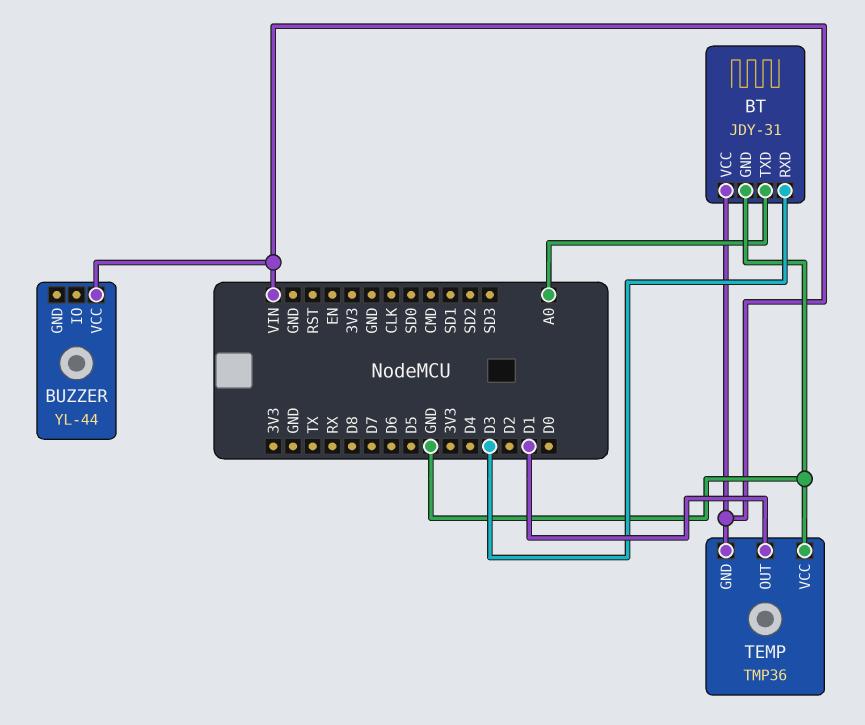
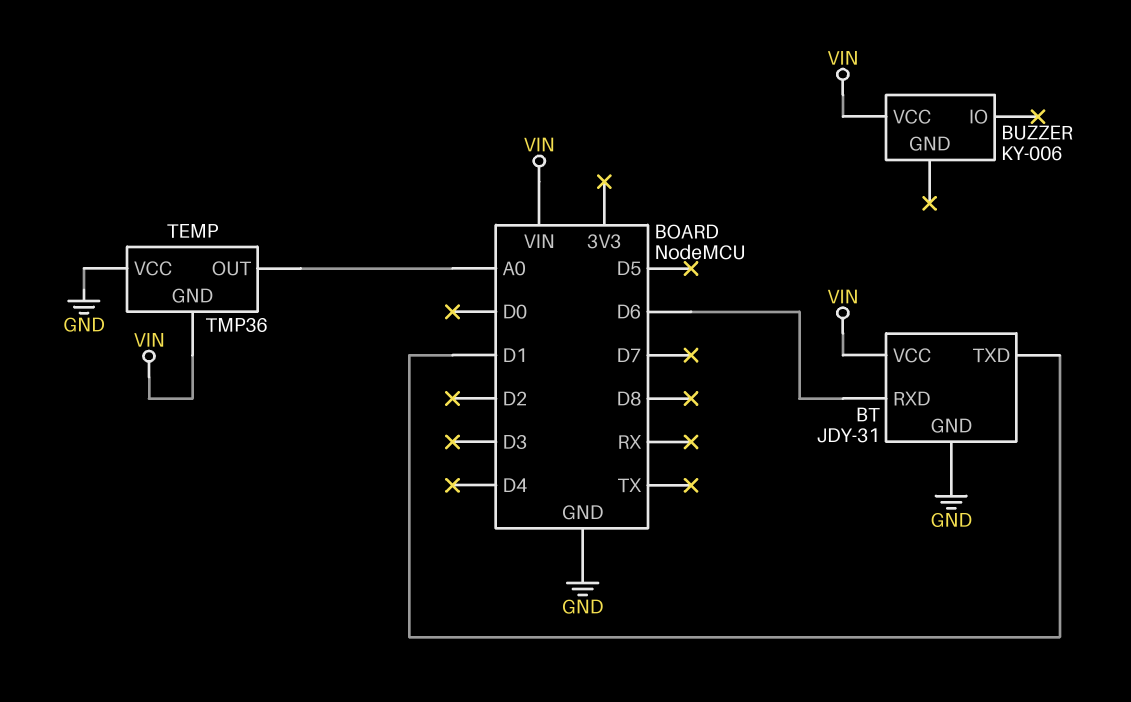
BT pin RXD: D3 -> D6
BT pin TXD: A0 -> D1
BUZZER: YL-44 -> KY-006
TEMP pin OUT: D1 -> A0

